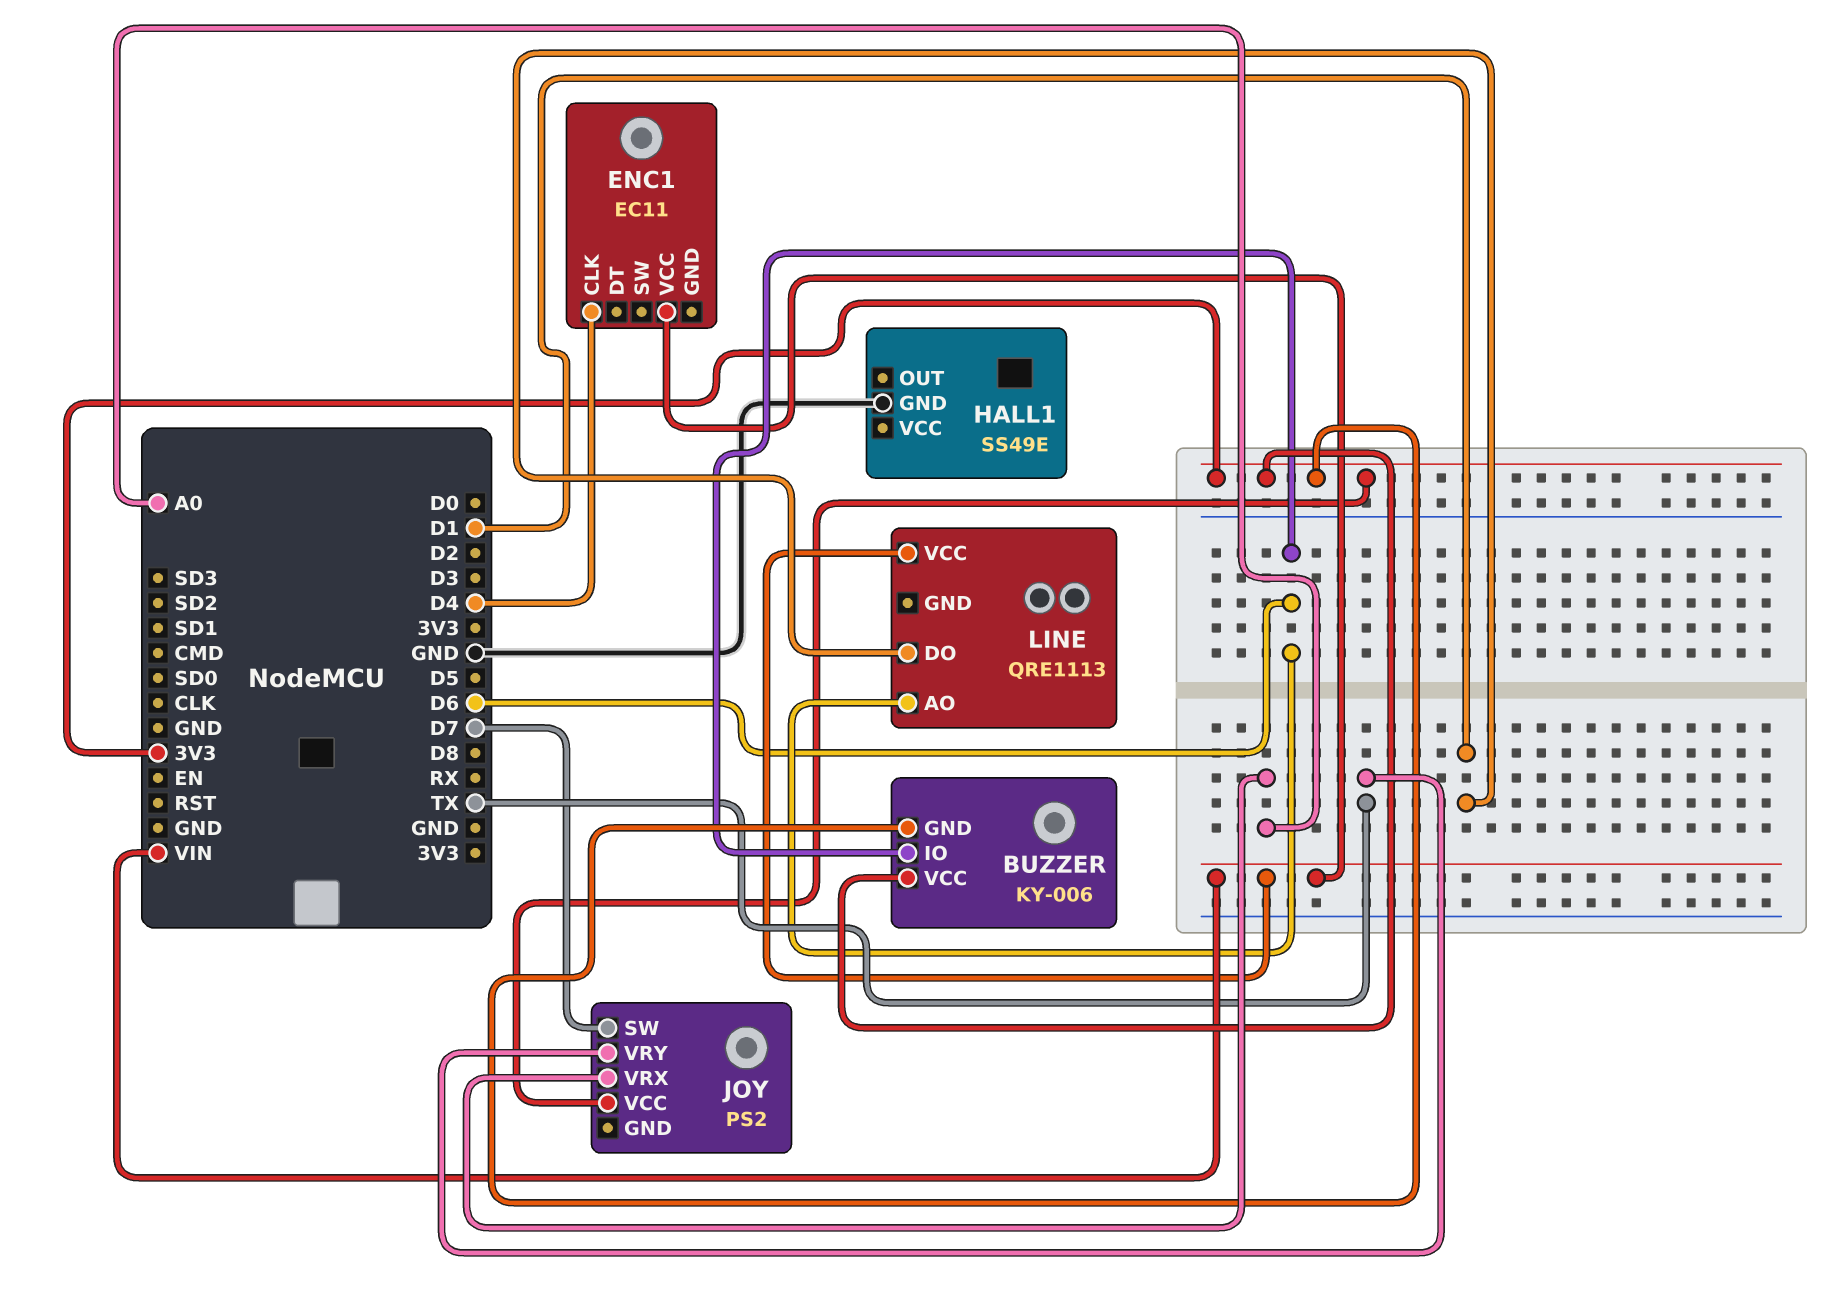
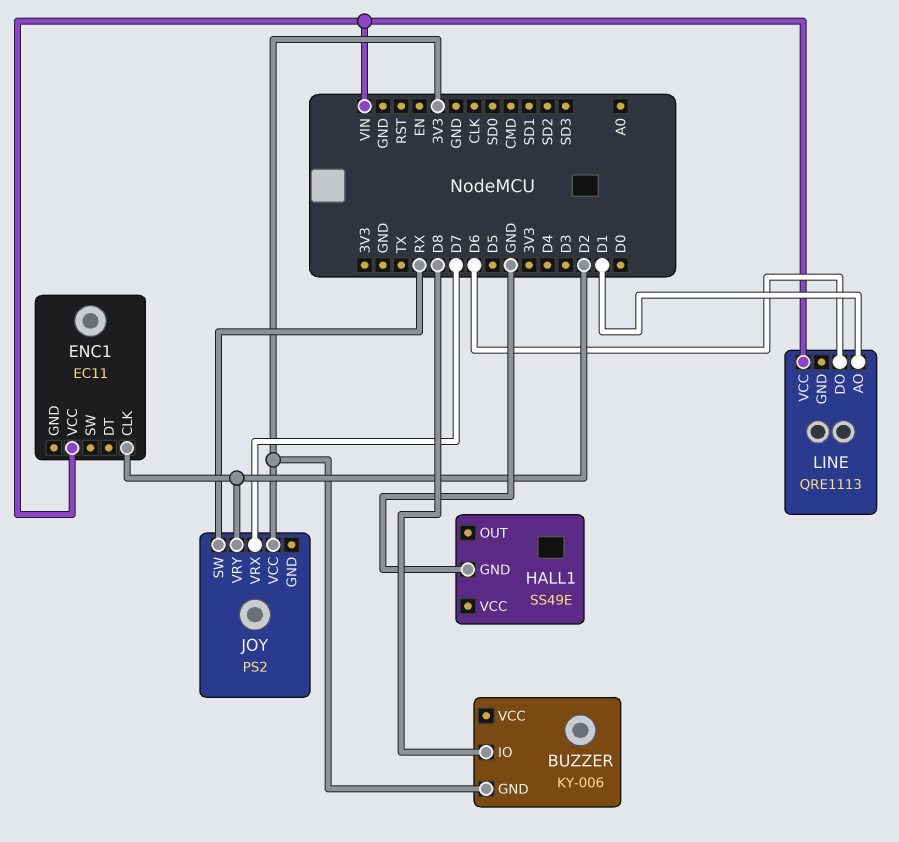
BUZZER pin IO: D6 -> D8
BUZZER pin VCC: 3V3 -> none
ENC1 pin CLK: D4 -> D2
JOY pin SW: D7 -> RX
JOY pin VRX: A0 -> D7
JOY pin VRY: TX -> D2
LINE pin AO: D6 -> D1
LINE pin DO: D1 -> D6

